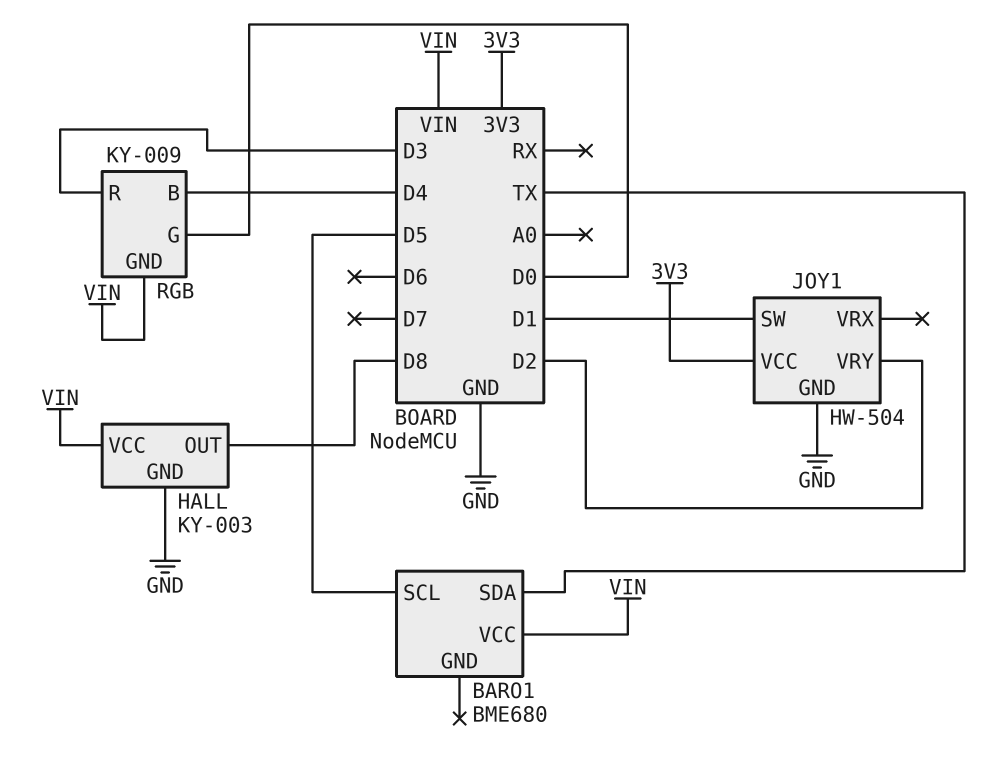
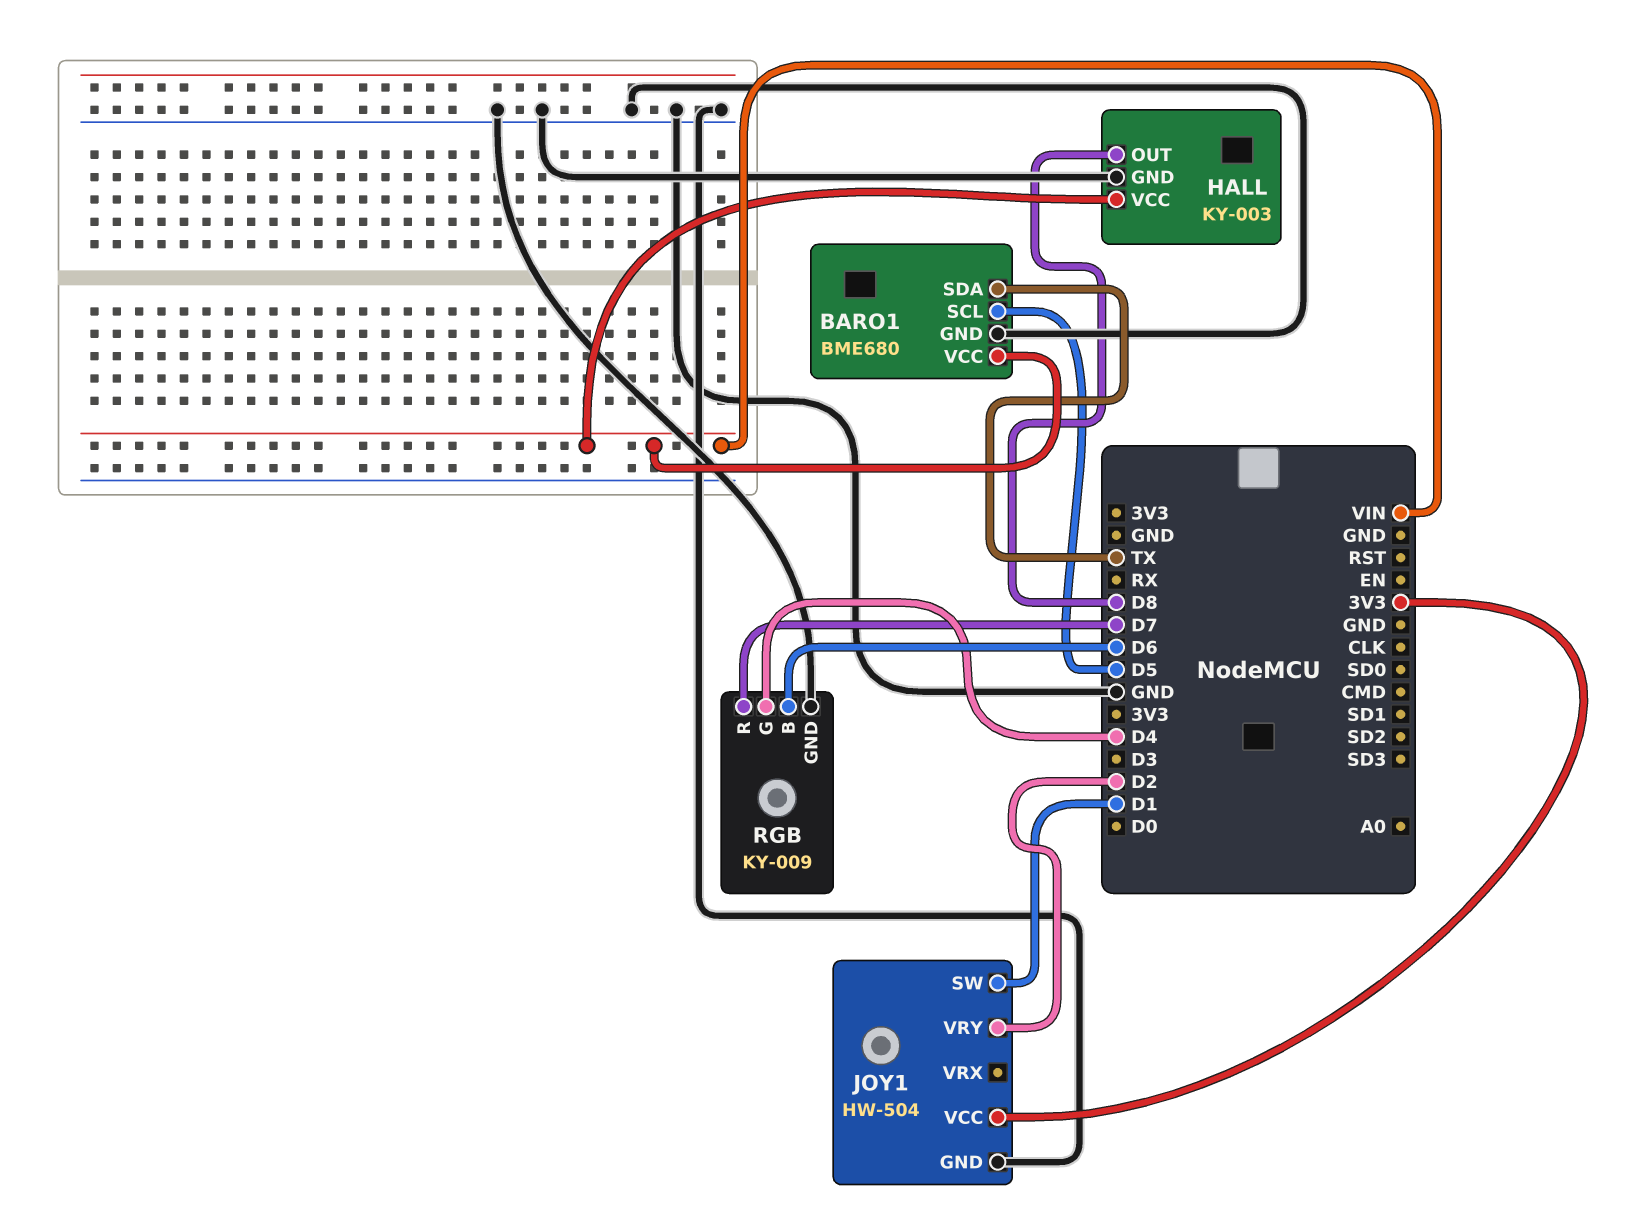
BARO1 pin GND: none -> GND
RGB pin B: D4 -> D6
RGB pin G: D0 -> D4
RGB pin GND: VIN -> GND
RGB pin R: D3 -> D7

